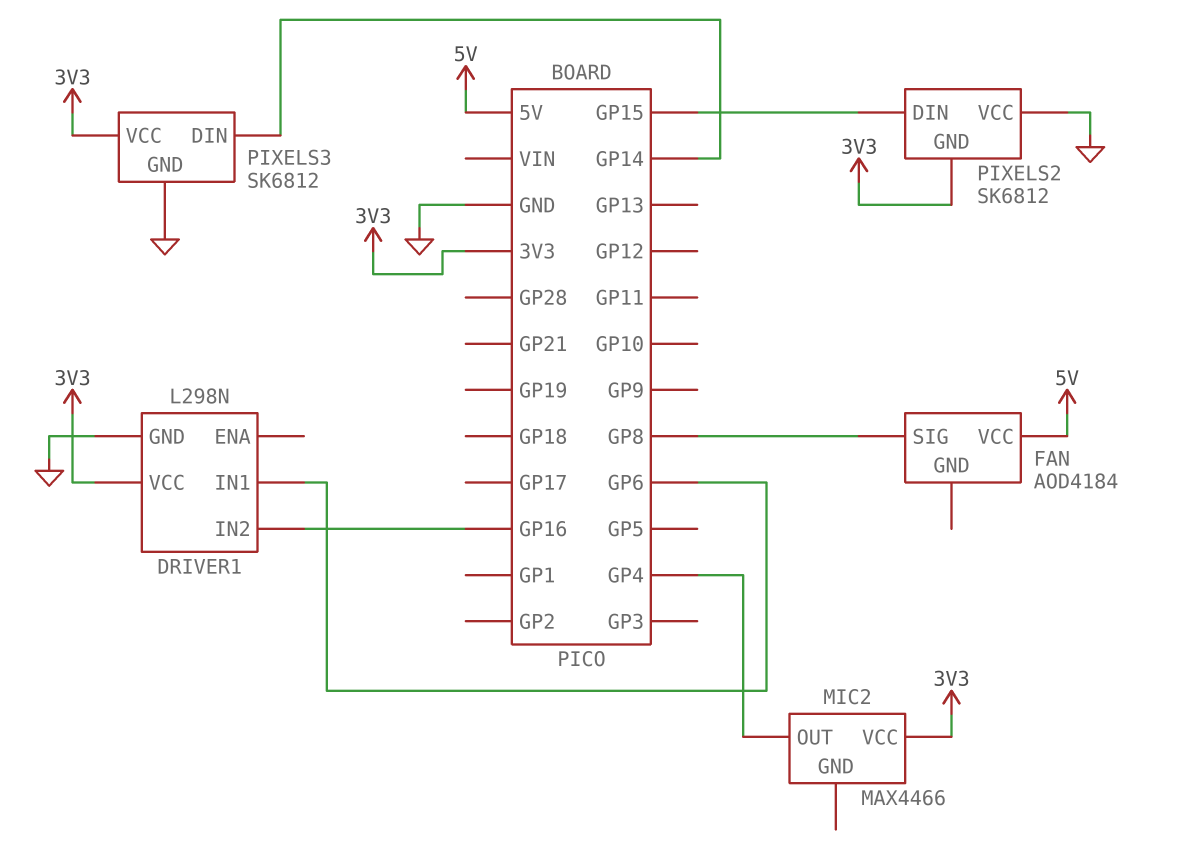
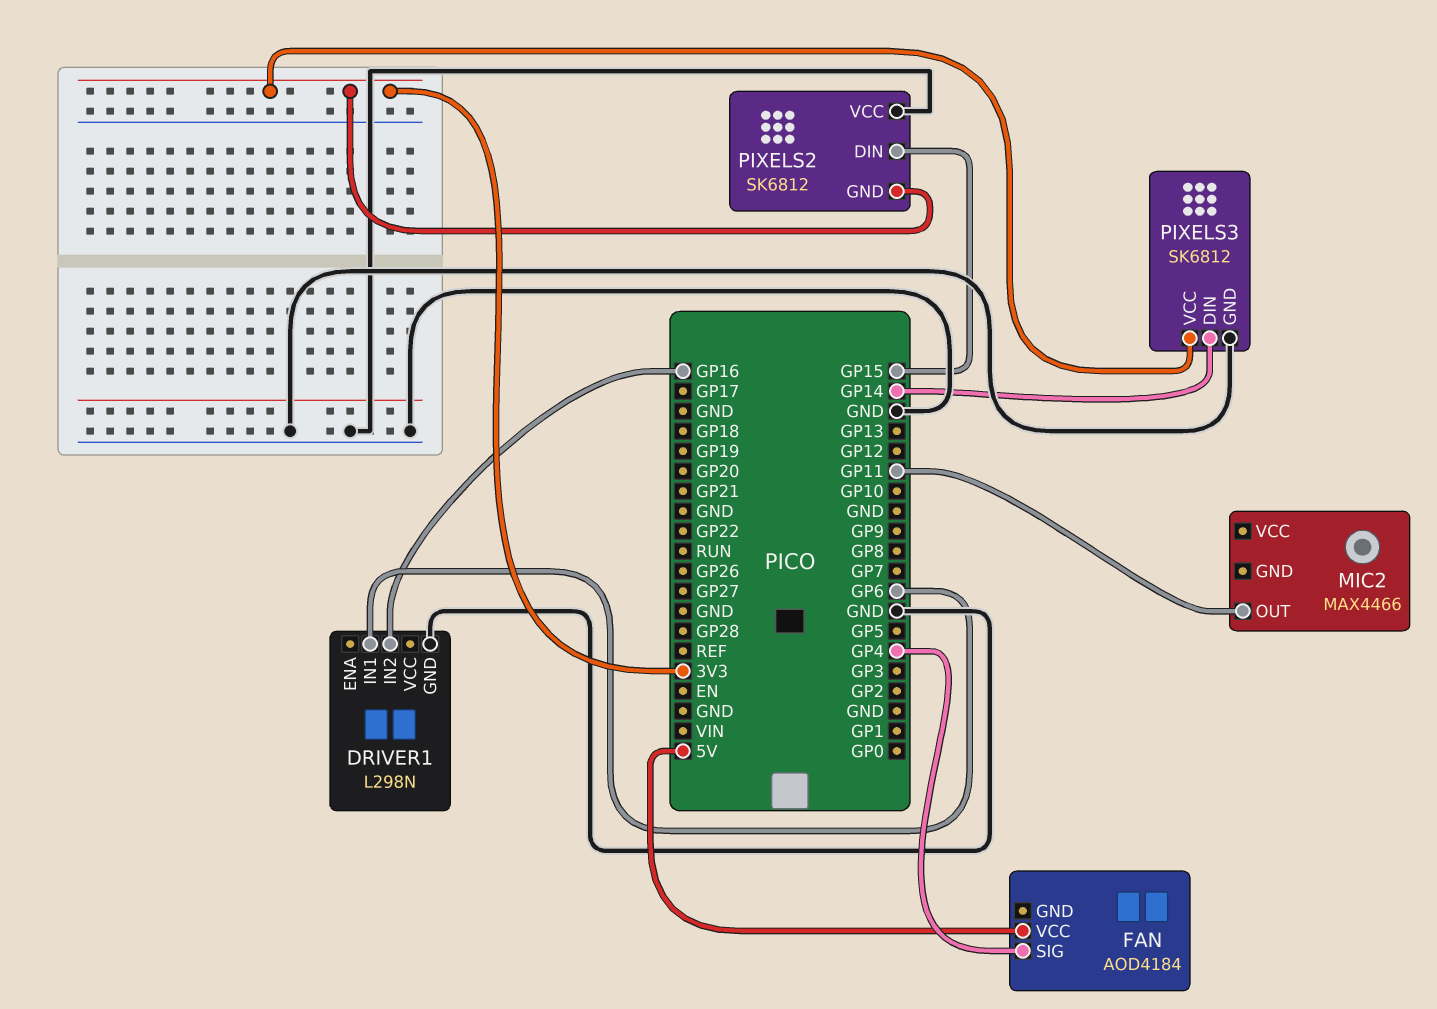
DRIVER1 pin VCC: 3V3 -> none
FAN pin SIG: GP8 -> GP4
MIC2 pin OUT: GP4 -> GP11
MIC2 pin VCC: 3V3 -> none

